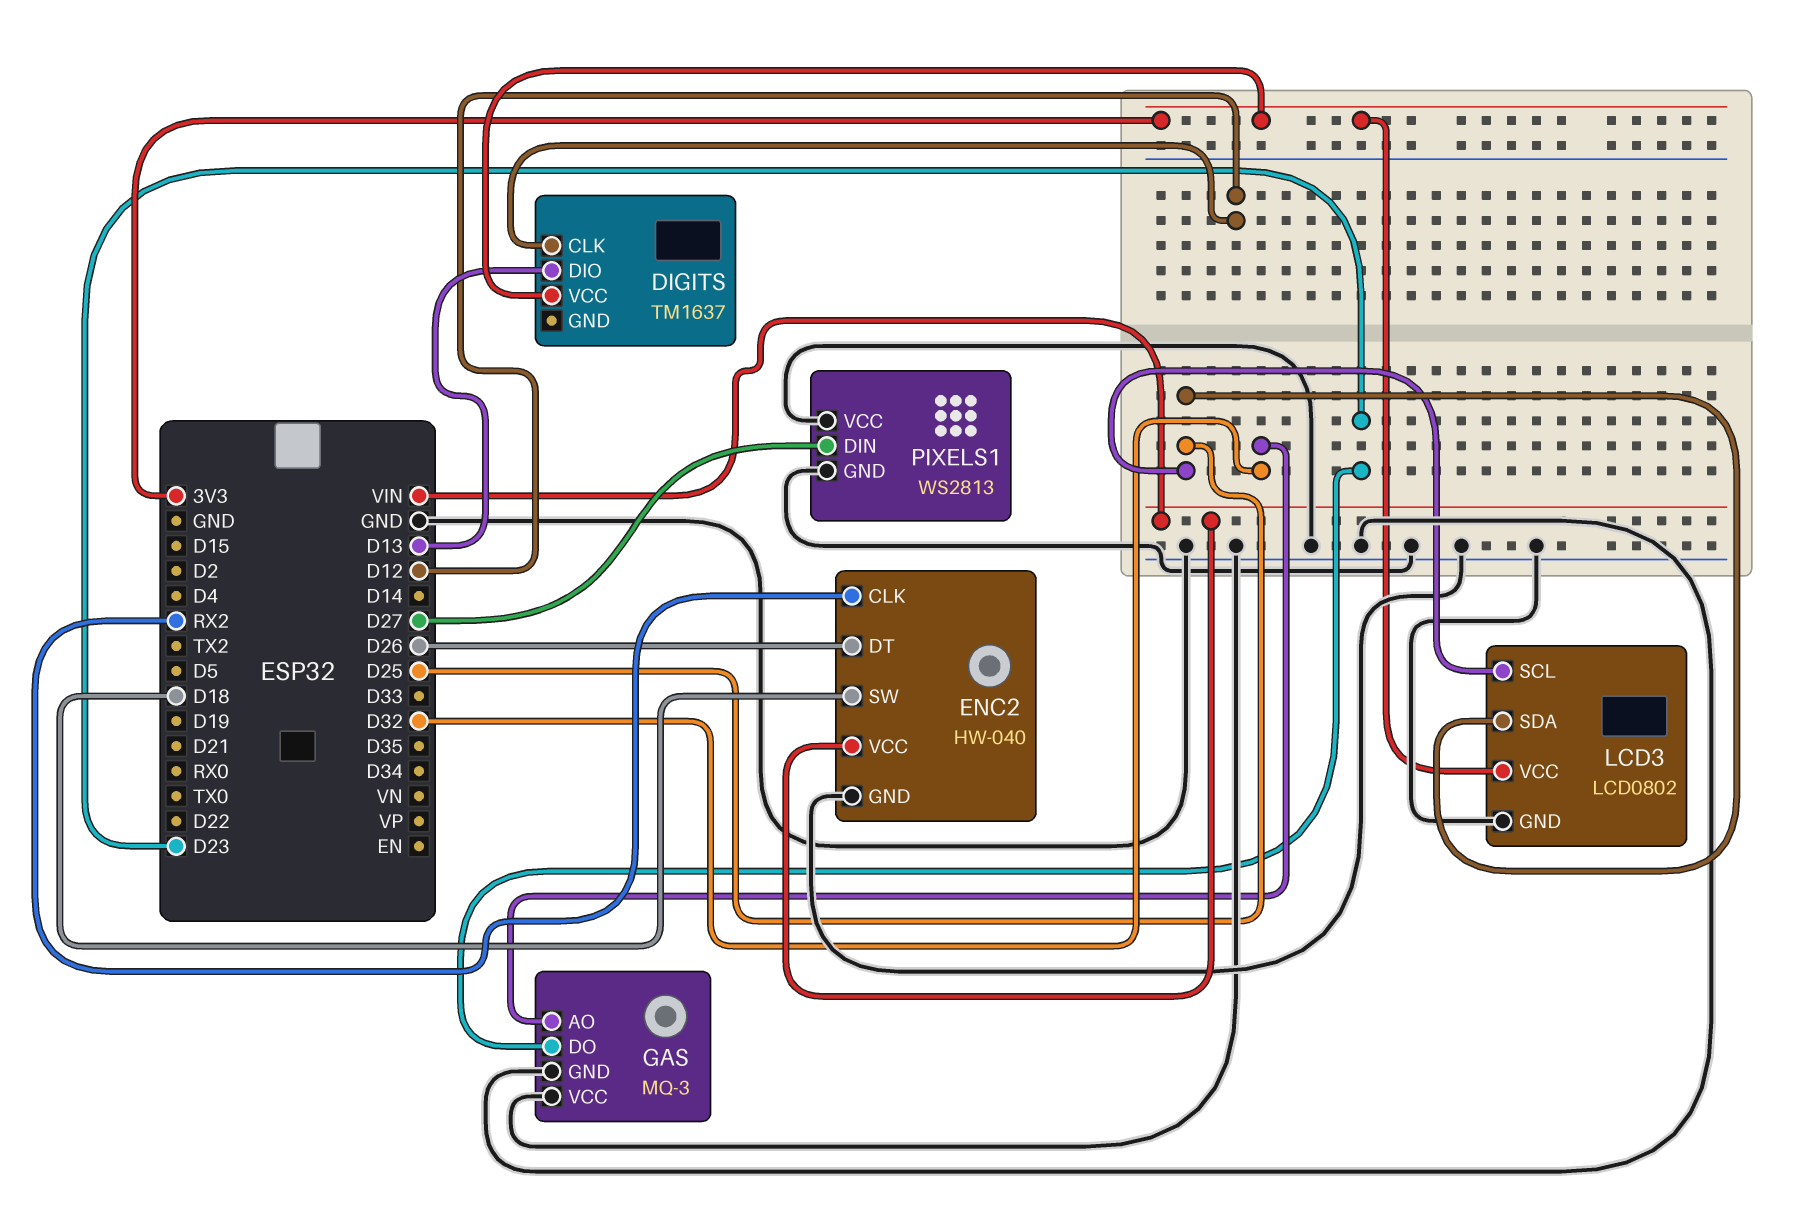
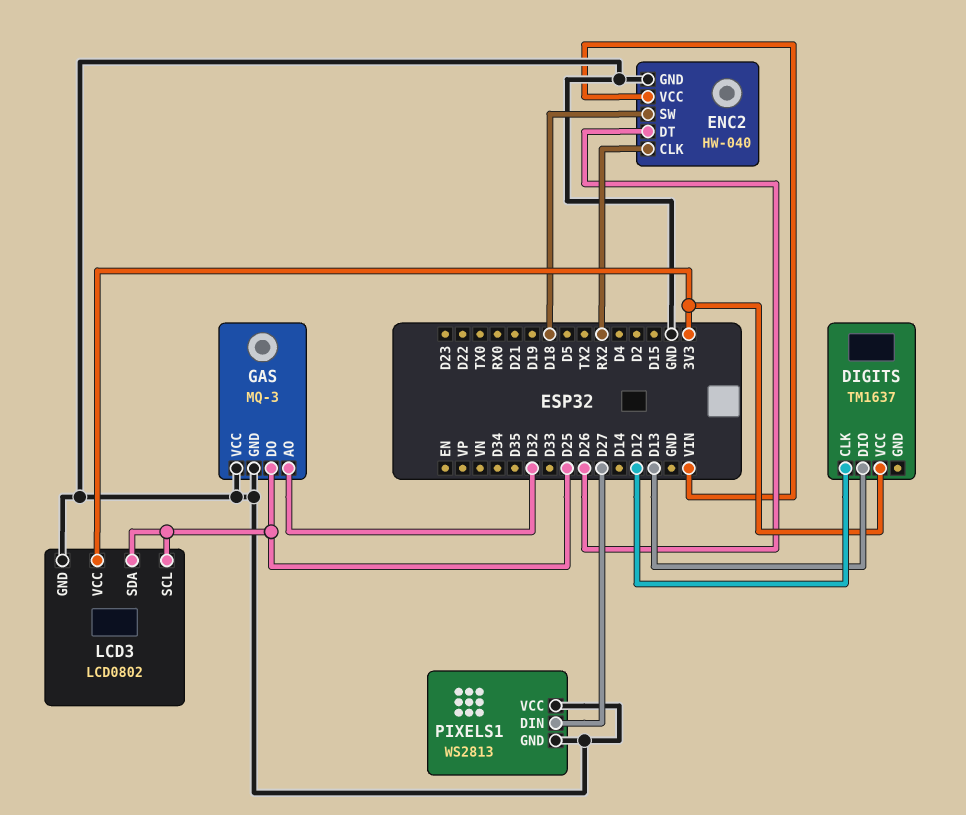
GAS pin DO: D23 -> D25

